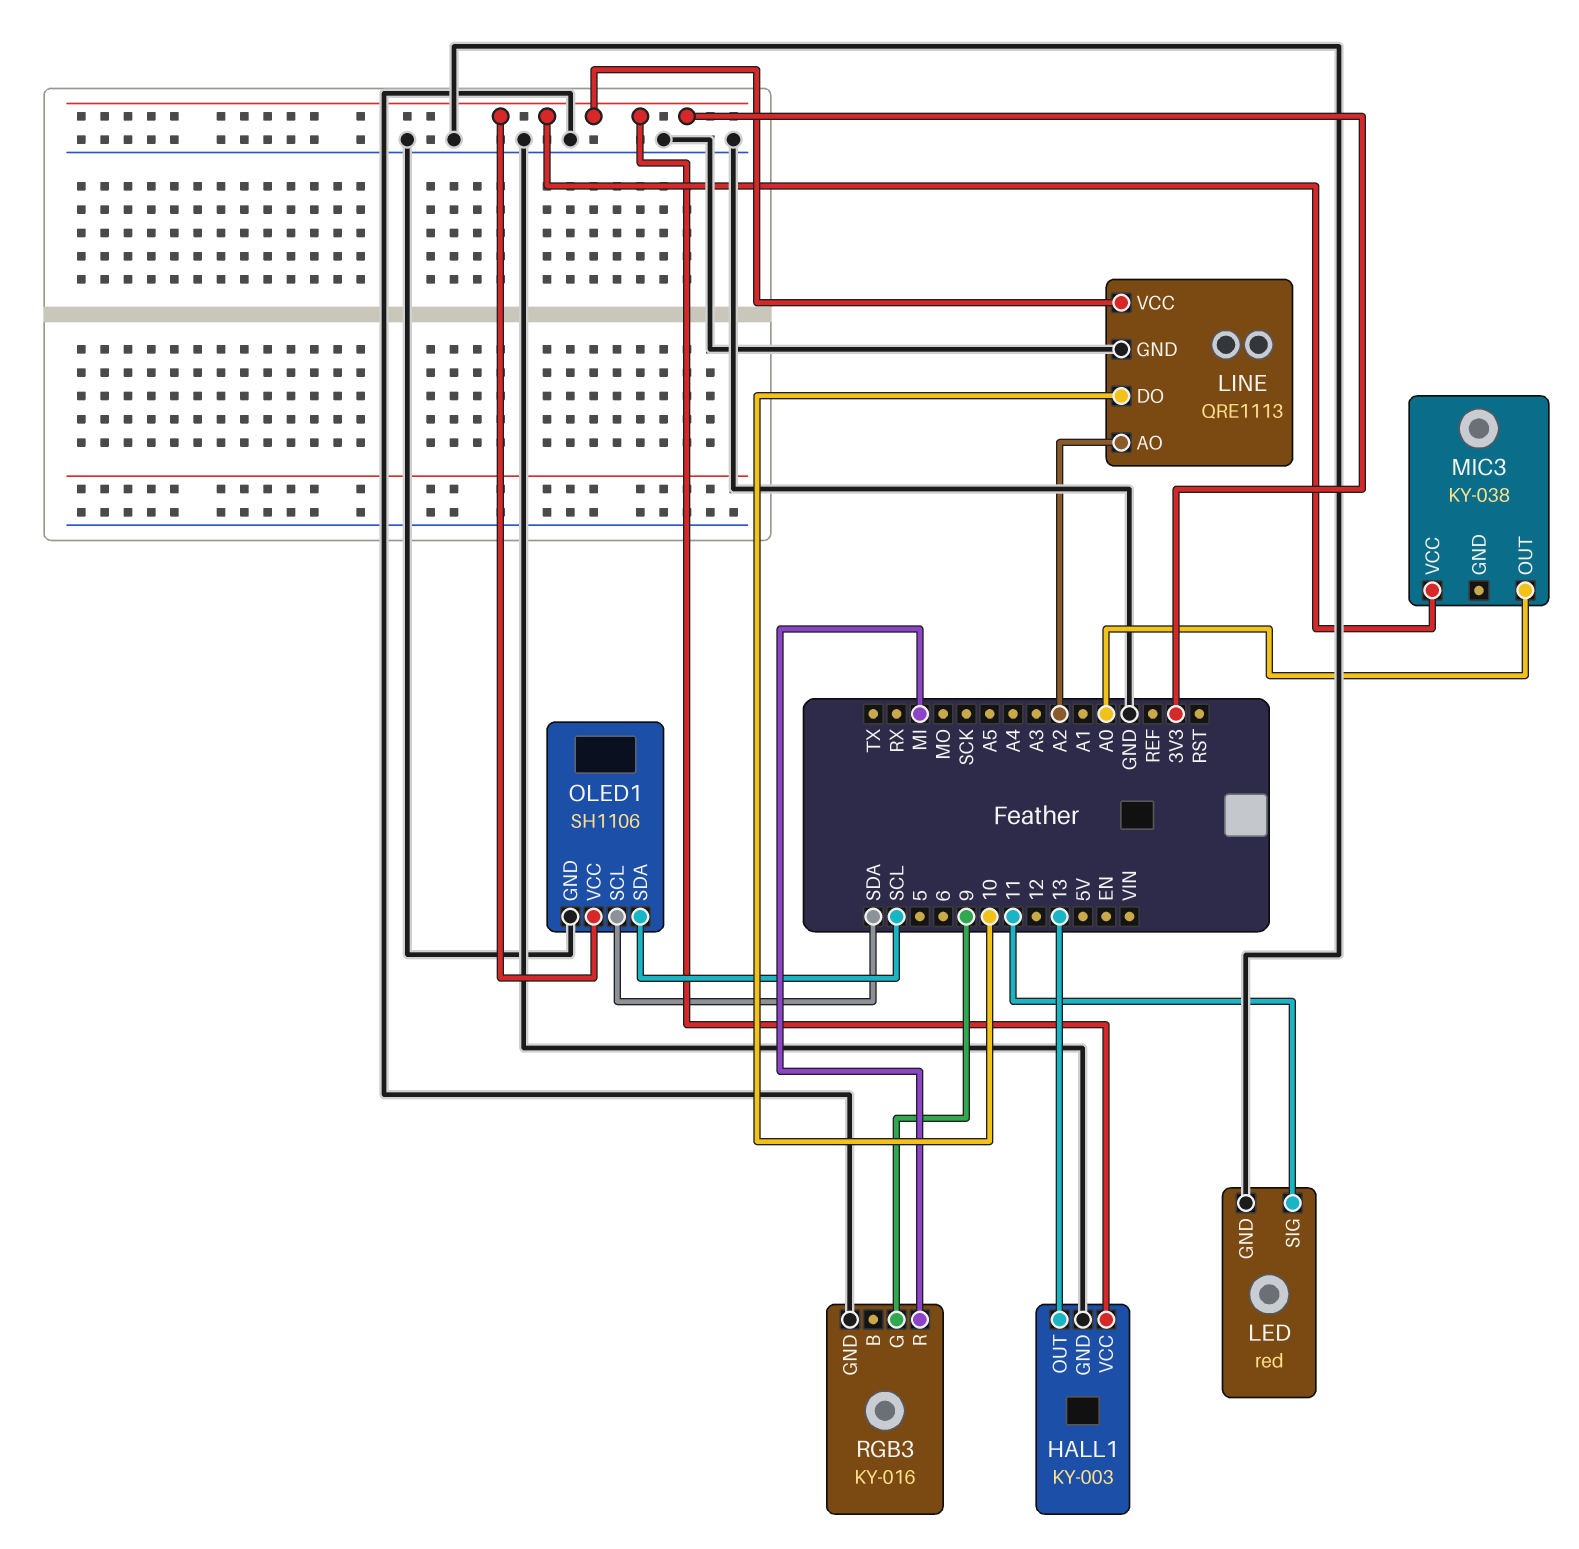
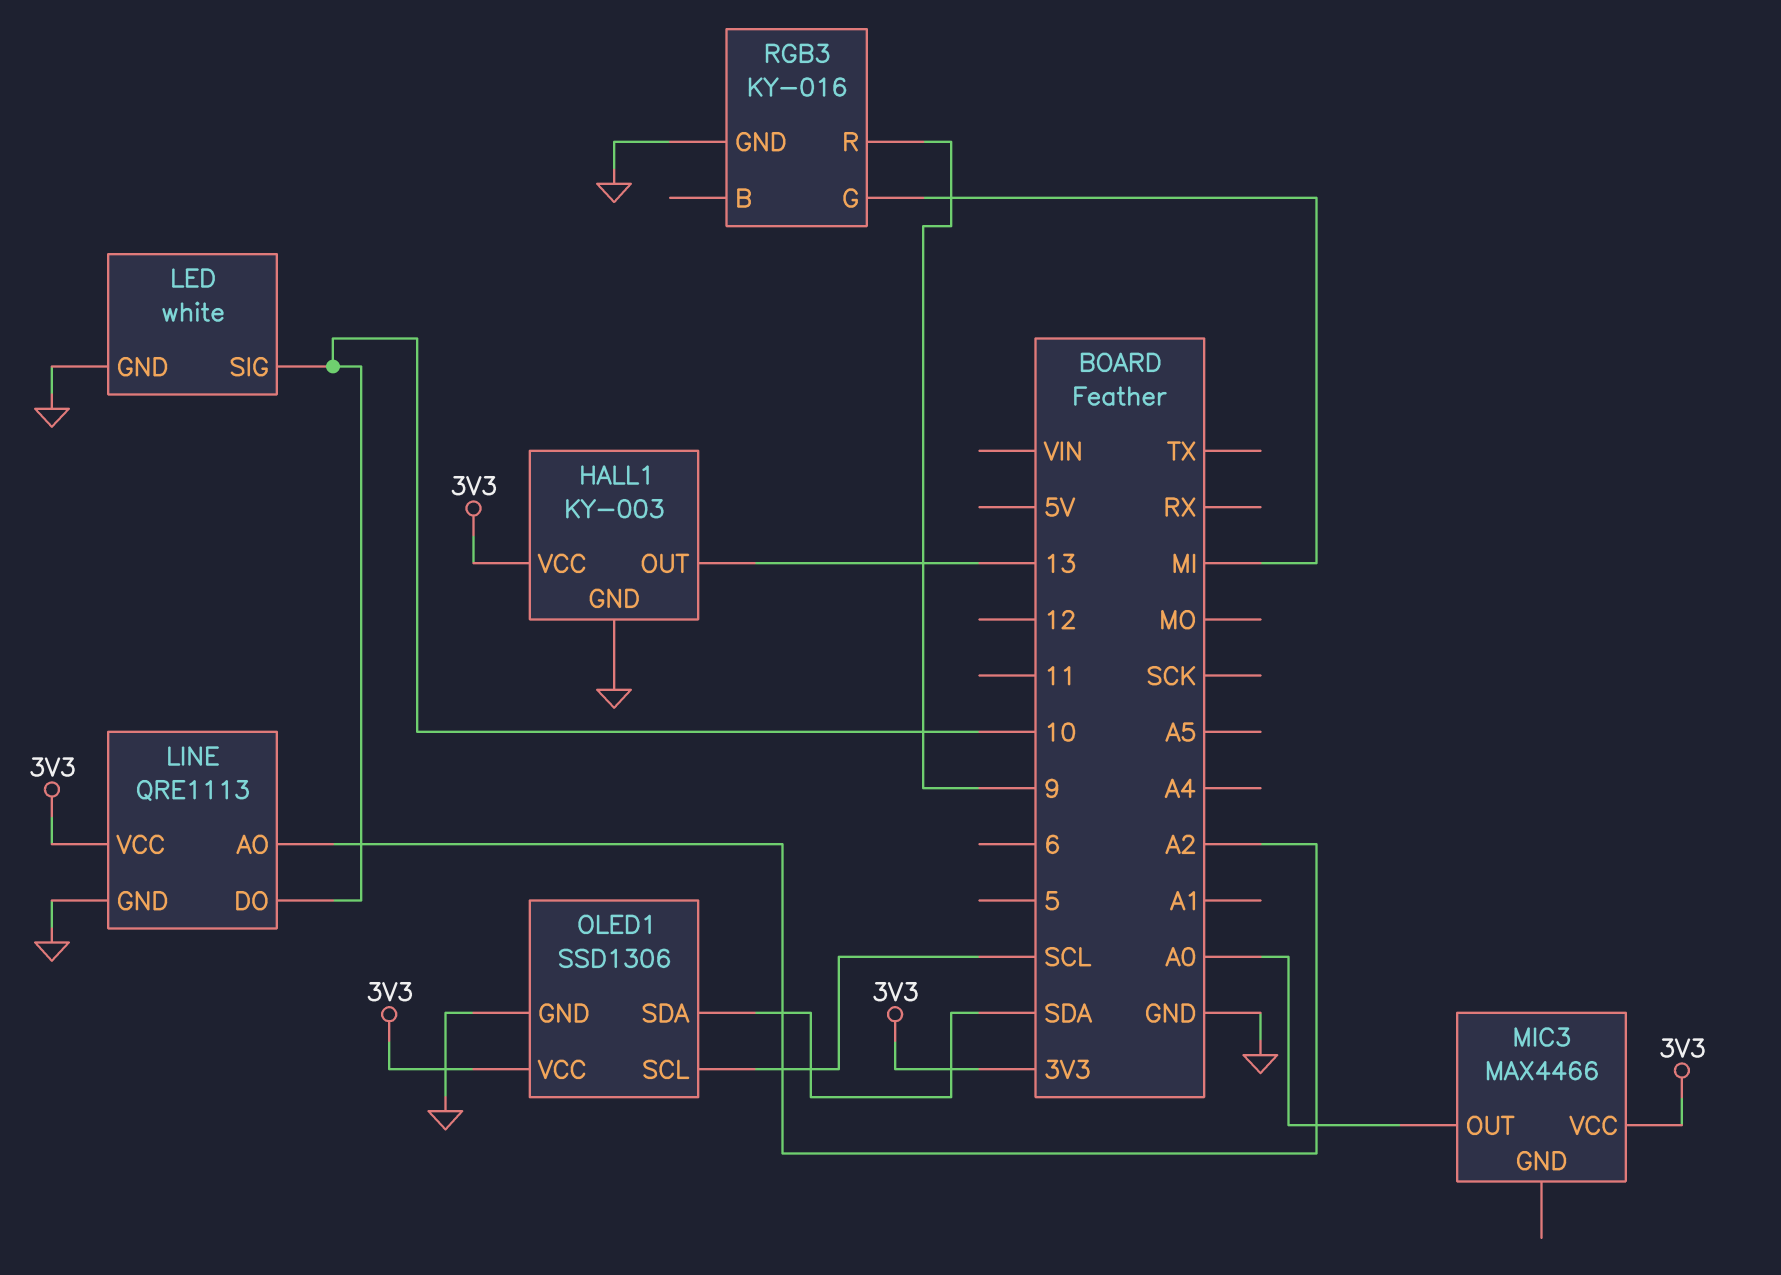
LED: red -> white
LED pin SIG: 11 -> 10
MIC3: KY-038 -> MAX4466
OLED1: SH1106 -> SSD1306
OLED1 pin SCL: SDA -> SCL
OLED1 pin SDA: SCL -> SDA
RGB3 pin G: 9 -> MI
RGB3 pin R: MI -> 9

